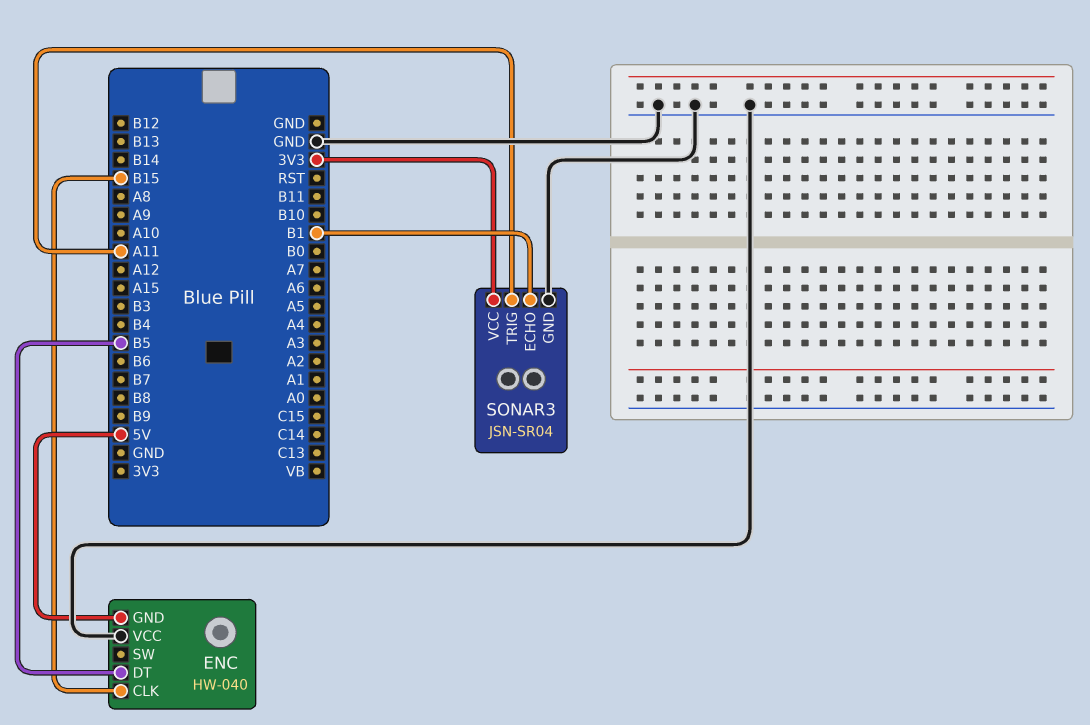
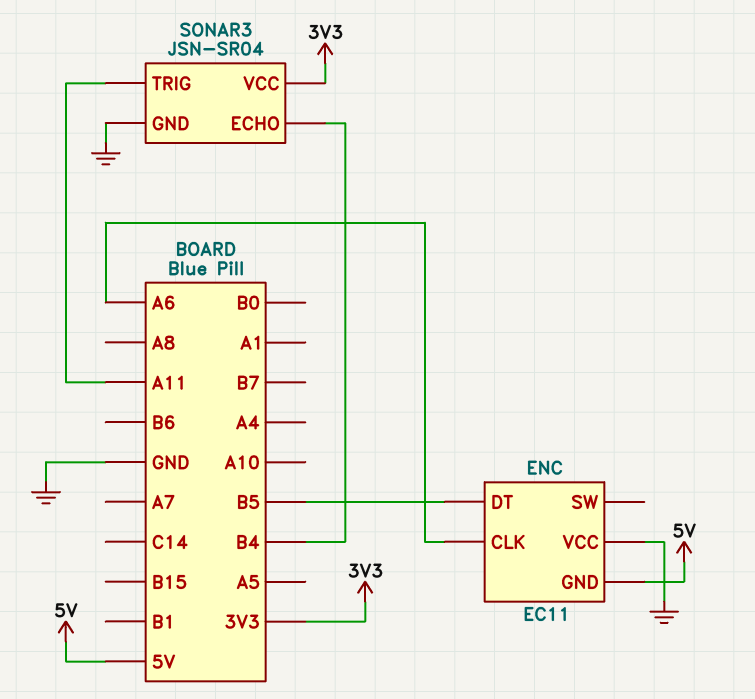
ENC: HW-040 -> EC11
ENC pin CLK: B15 -> A6
SONAR3 pin ECHO: B1 -> B4

